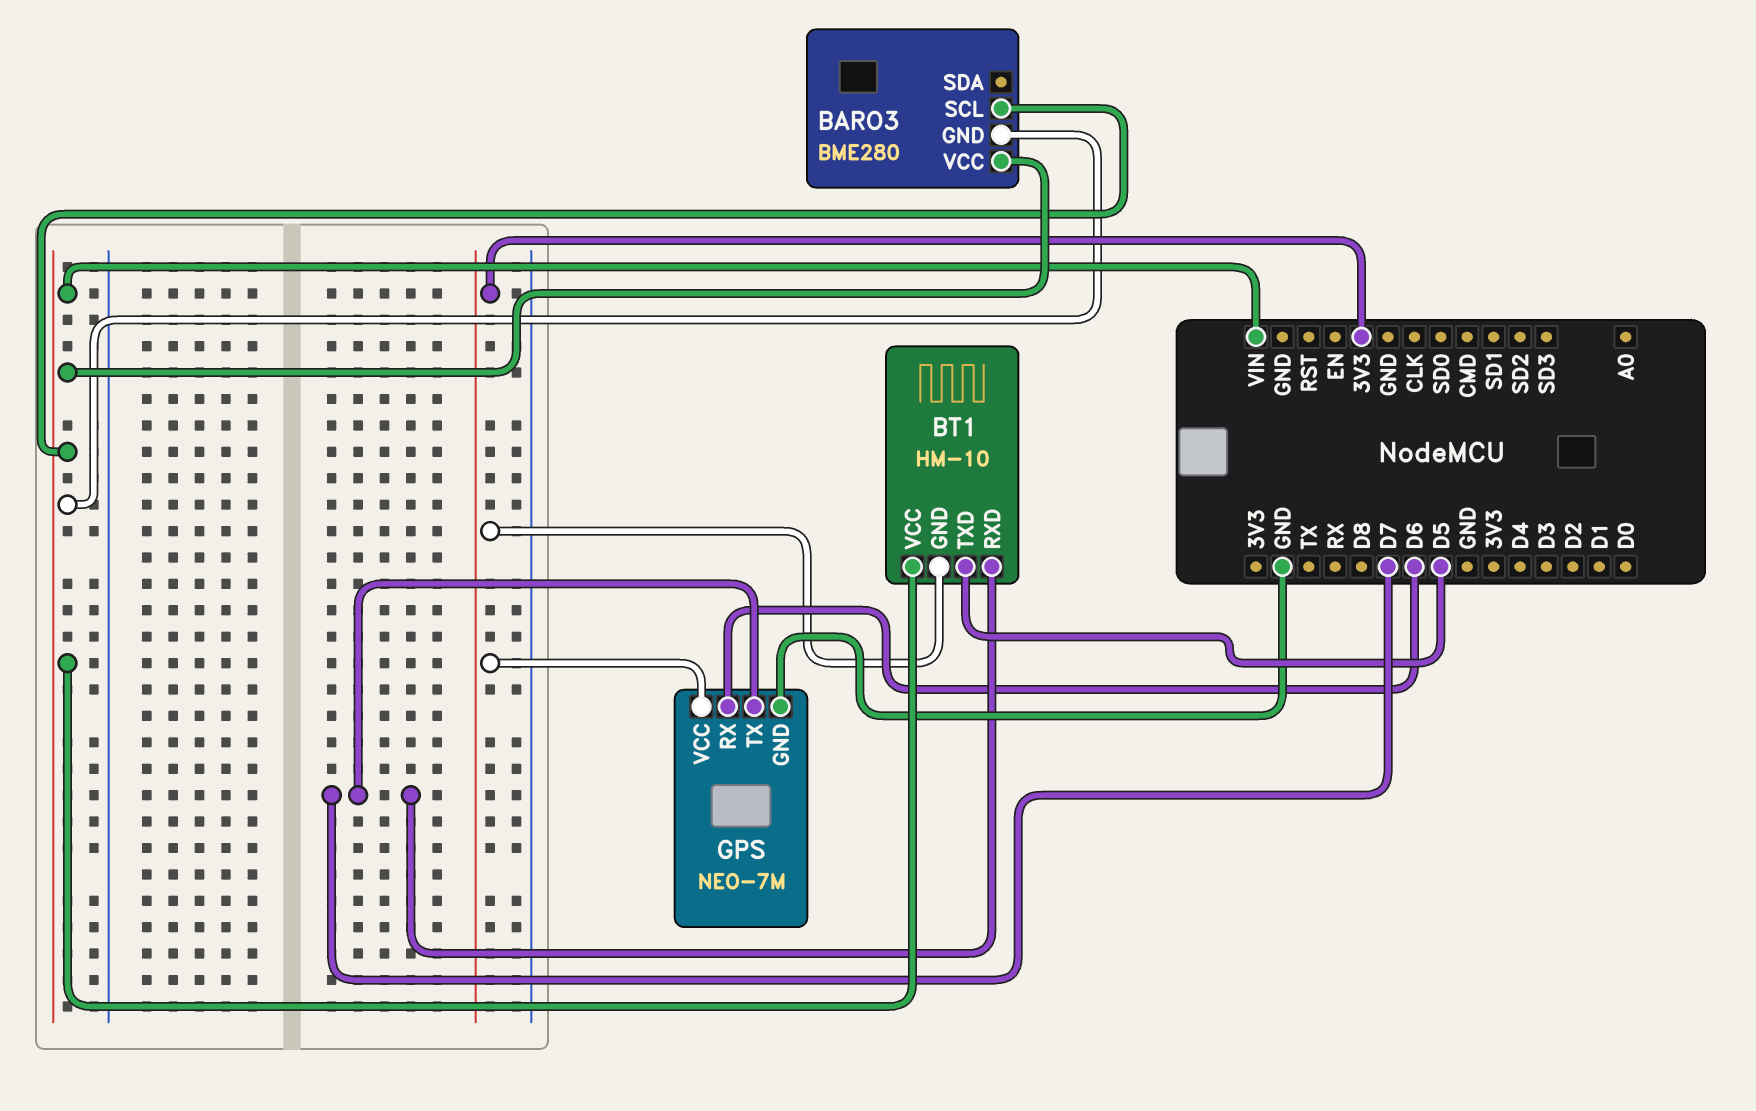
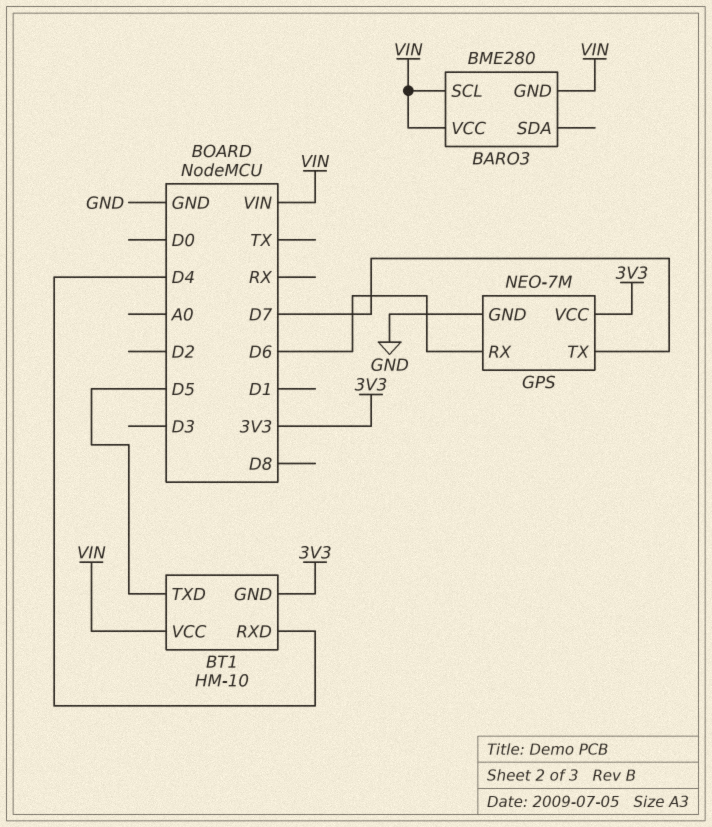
BT1 pin RXD: D7 -> D4

